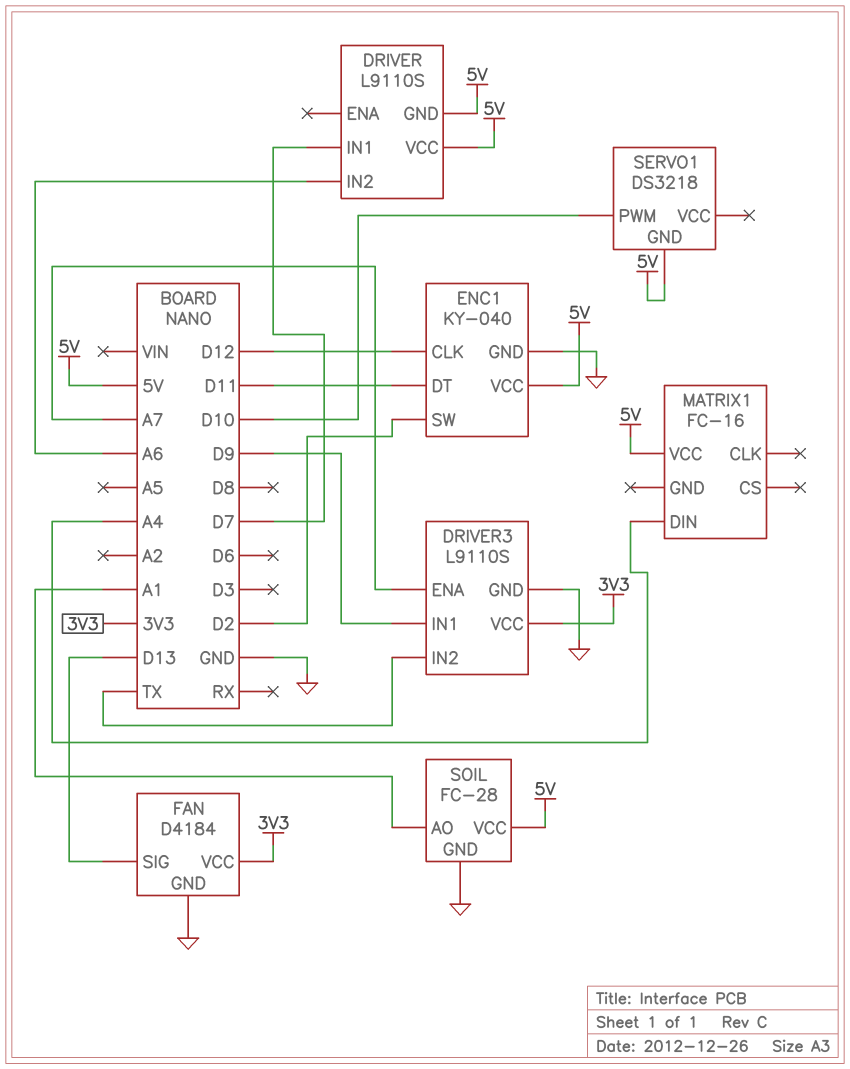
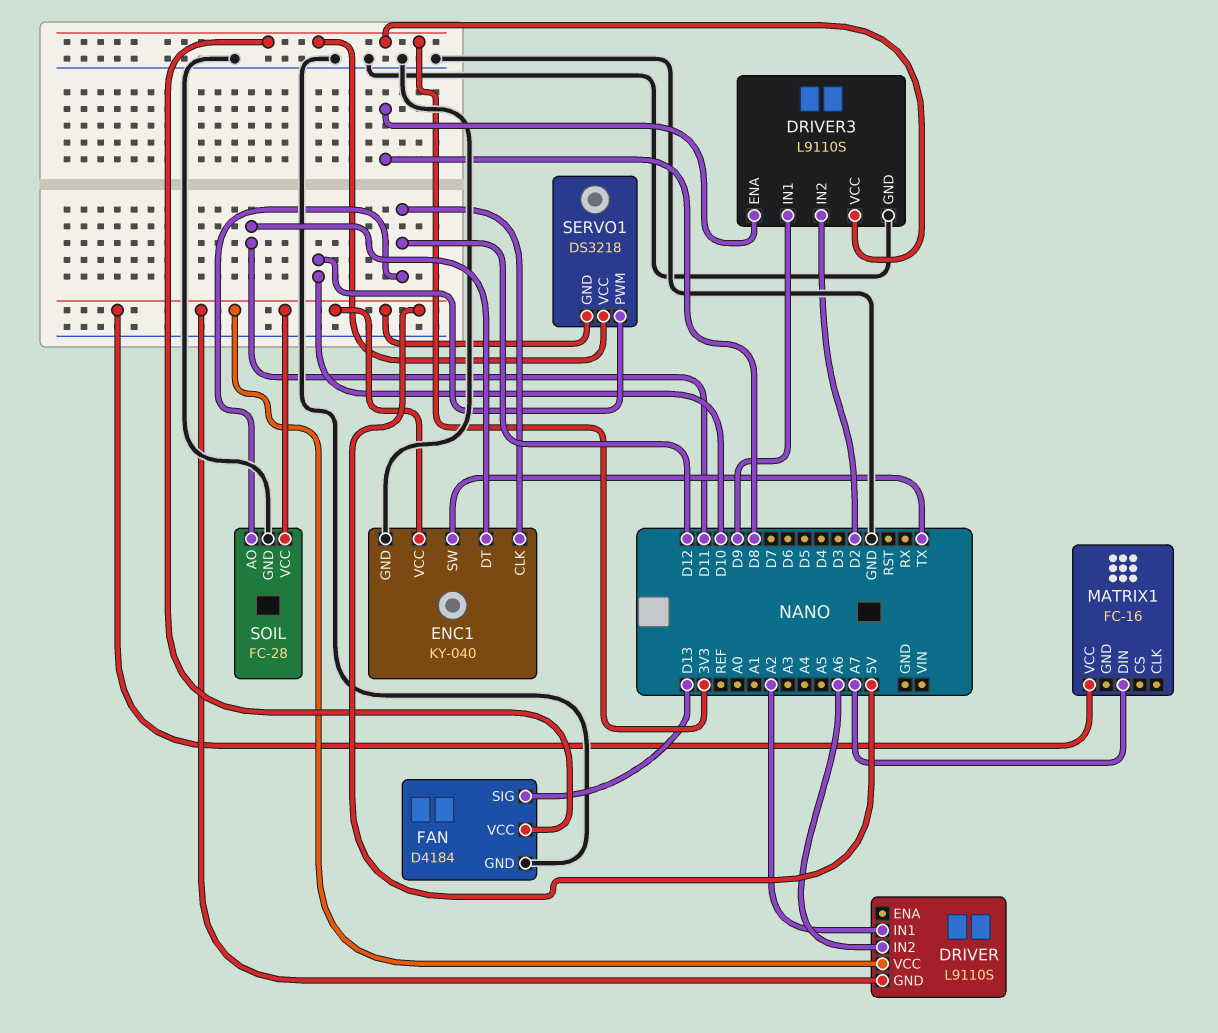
DRIVER pin IN1: D7 -> A2
DRIVER3 pin ENA: A7 -> D8
DRIVER3 pin IN2: TX -> D2
ENC1 pin SW: D2 -> TX
MATRIX1 pin DIN: A4 -> A7
SERVO1 pin VCC: none -> 3V3
SOIL pin AO: A1 -> D12

